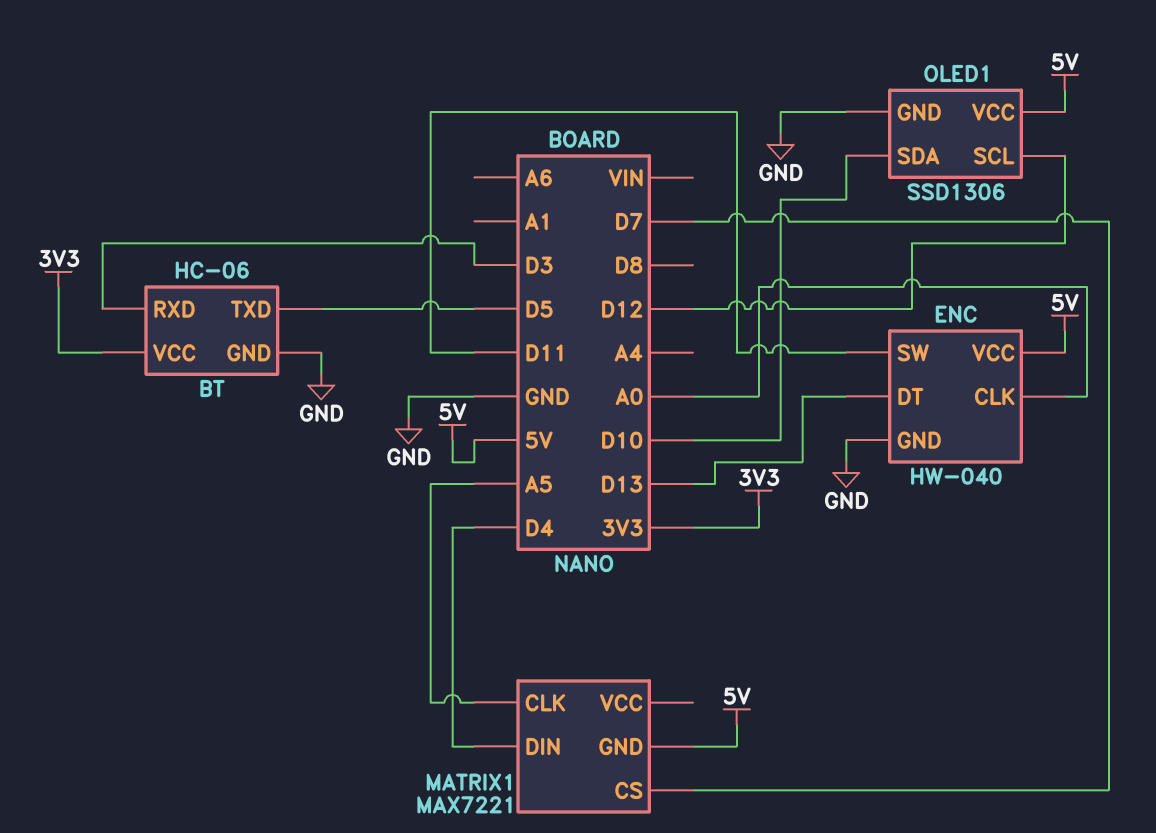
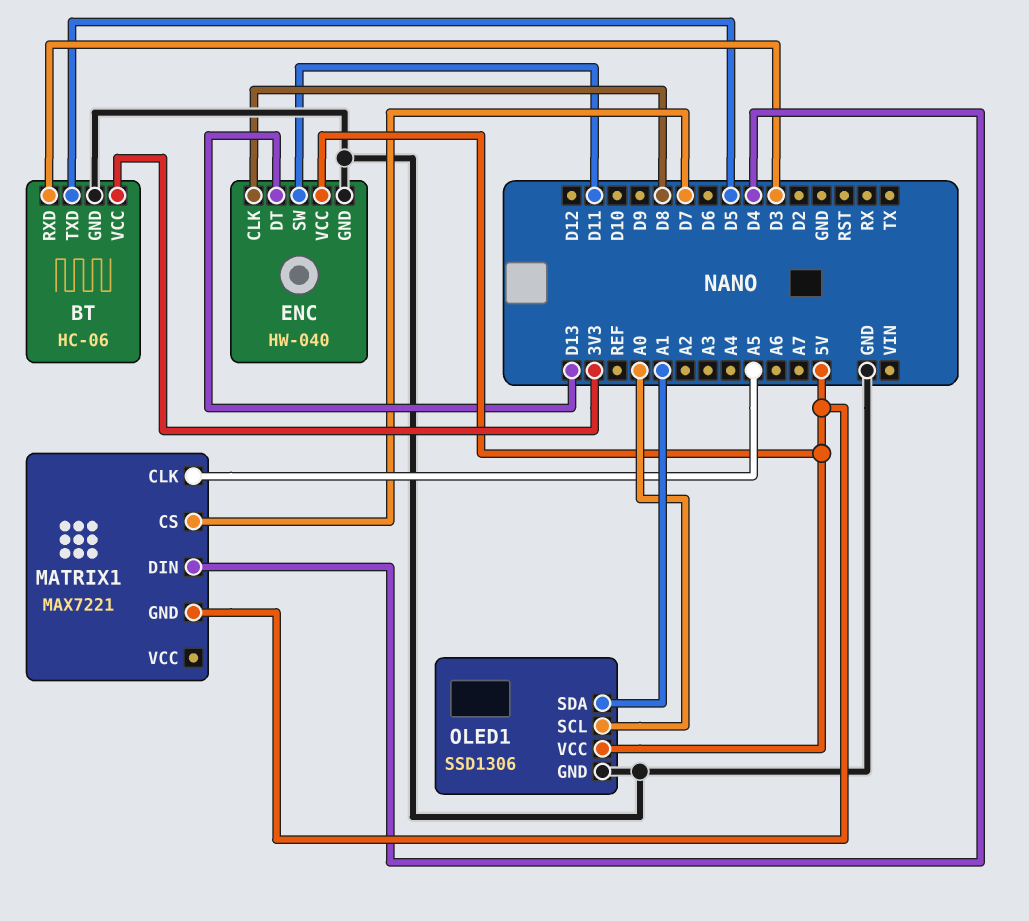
ENC pin CLK: A0 -> D8
OLED1 pin SCL: D12 -> A0
OLED1 pin SDA: D10 -> A1

